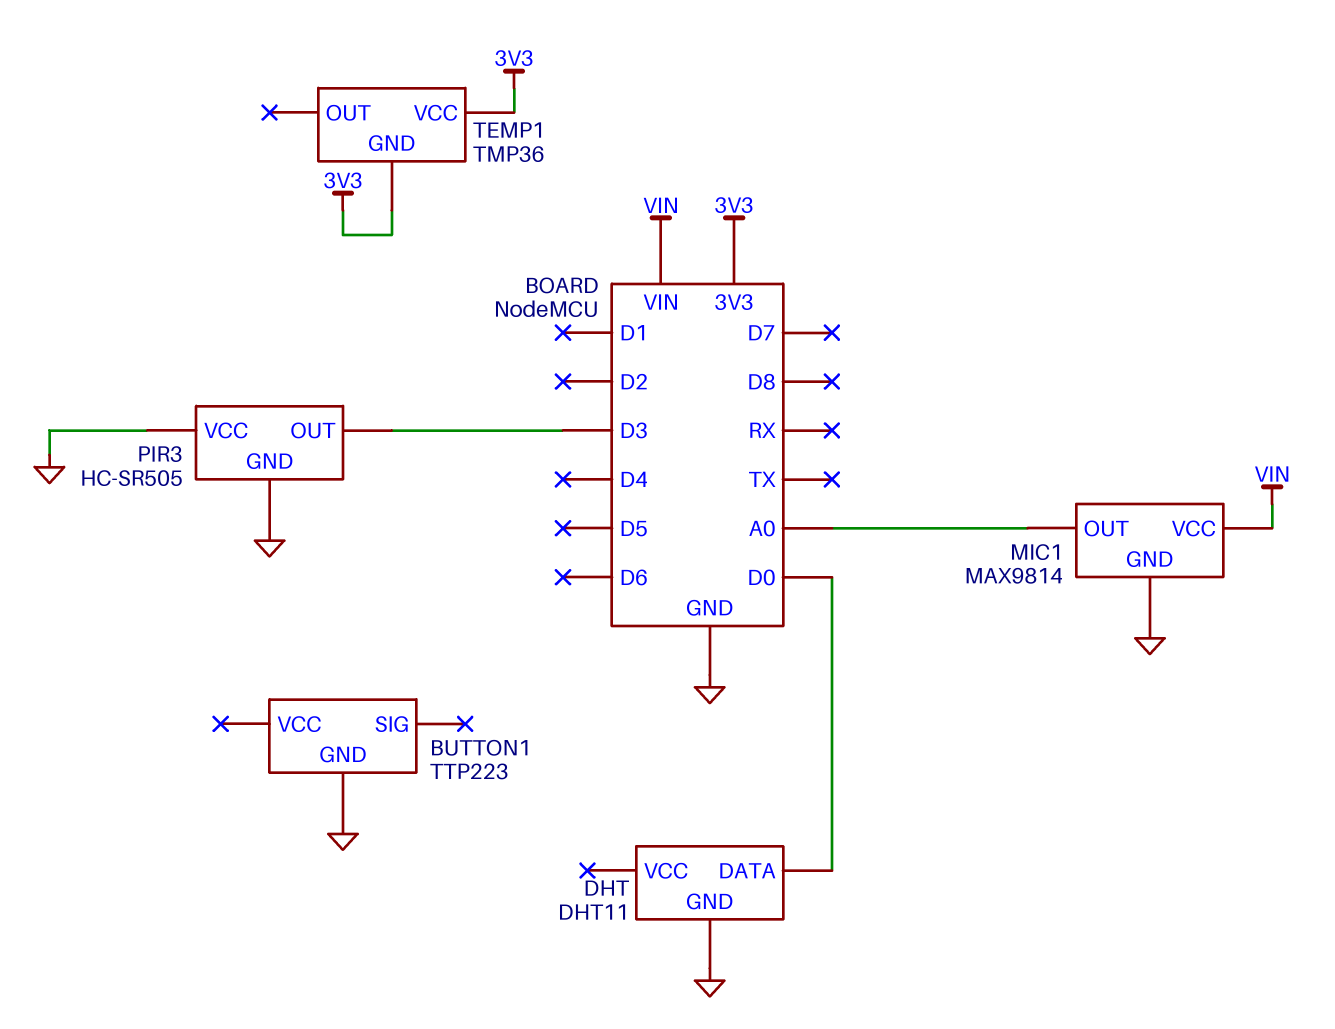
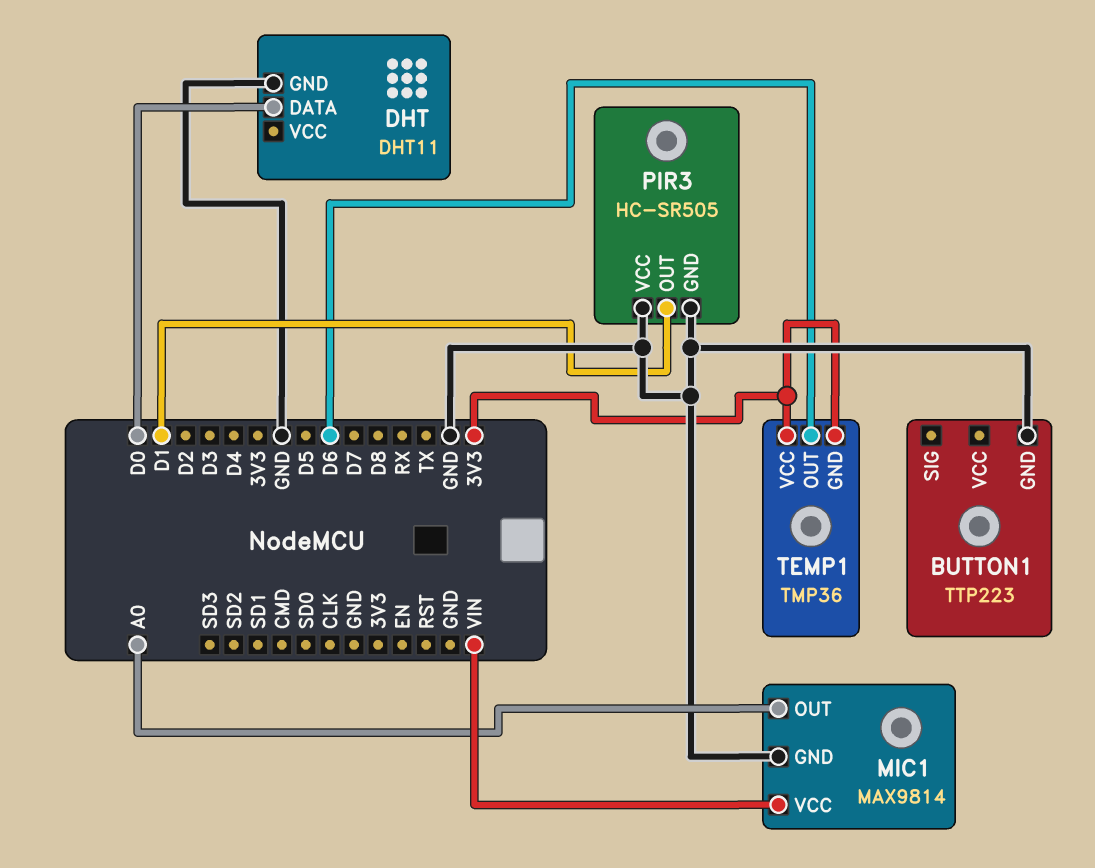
PIR3 pin OUT: D3 -> D1
TEMP1 pin OUT: none -> D6

